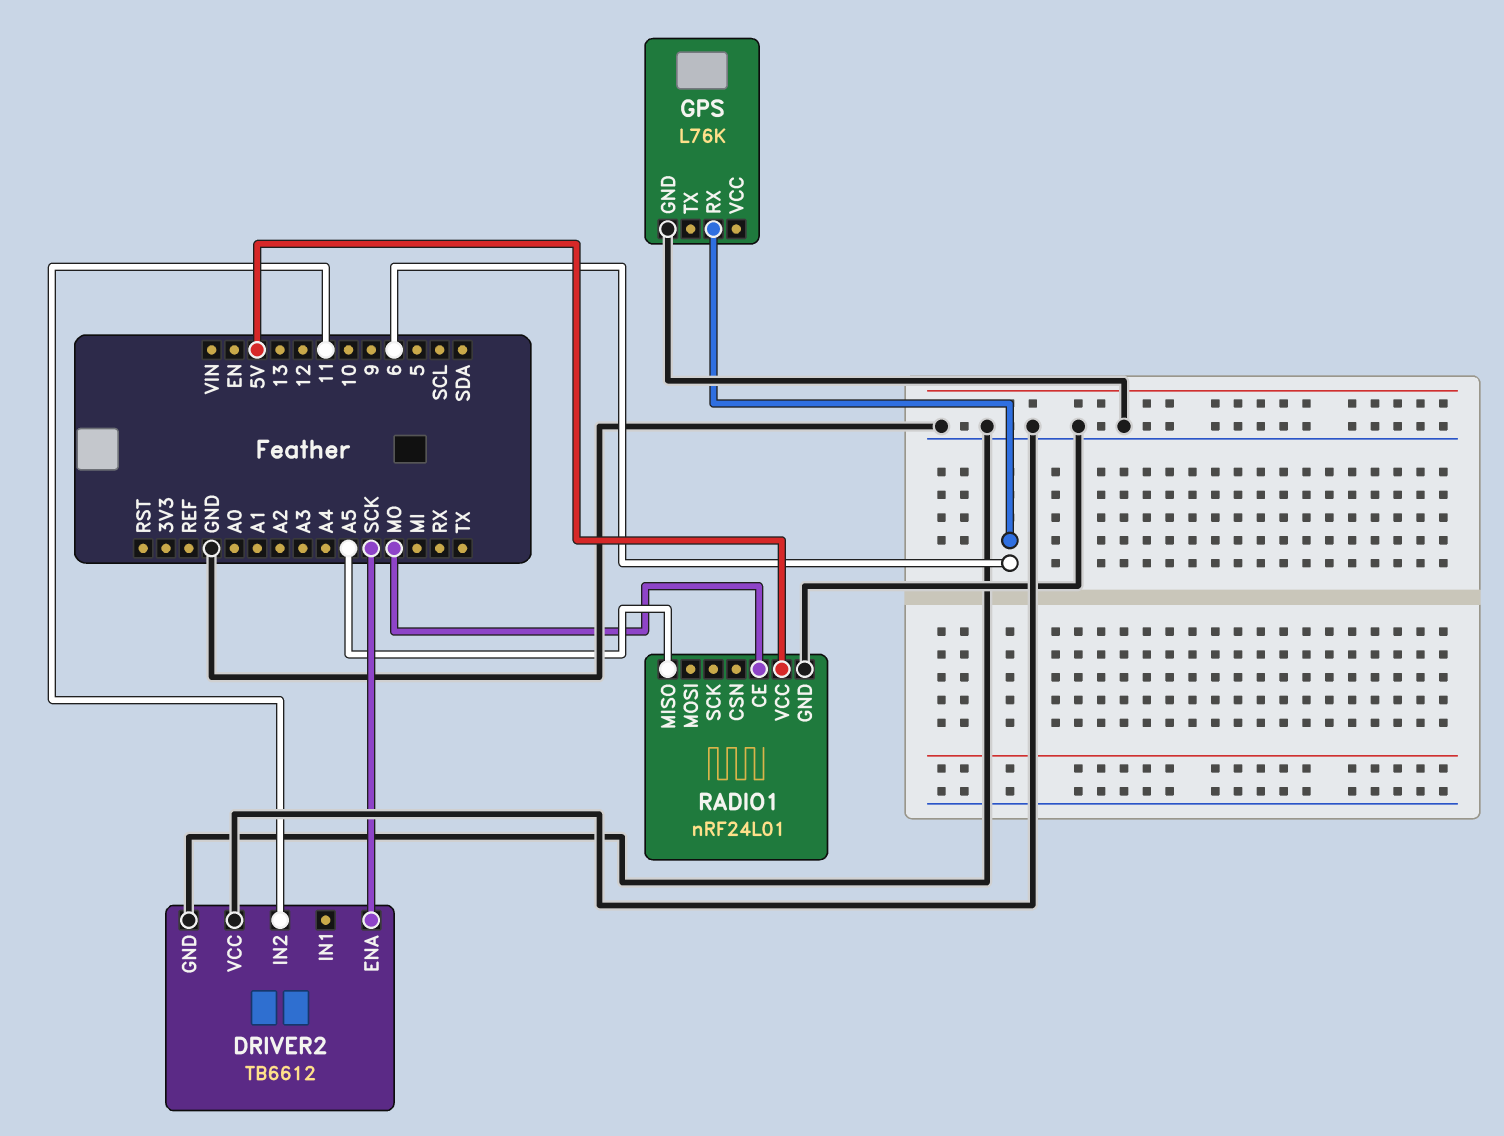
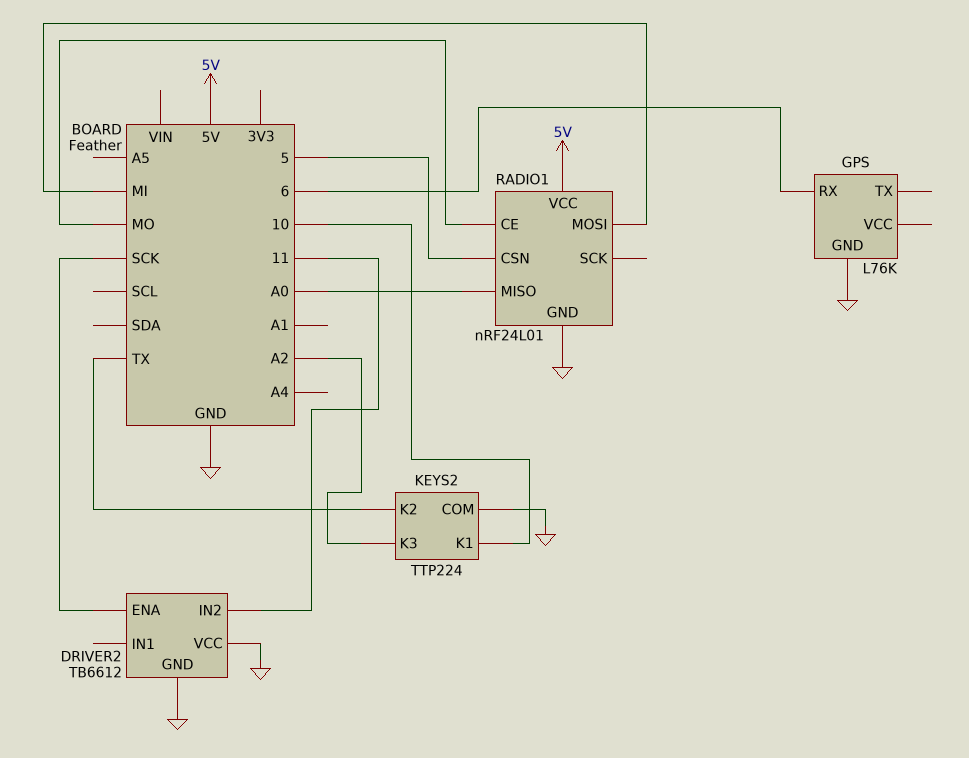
KEYS2: none -> TTP224
KEYS2 pin COM: none -> GND
KEYS2 pin K1: none -> 10
KEYS2 pin K2: none -> TX
KEYS2 pin K3: none -> A2
RADIO1 pin CSN: none -> 5
RADIO1 pin MISO: A5 -> A0
RADIO1 pin MOSI: none -> MI

